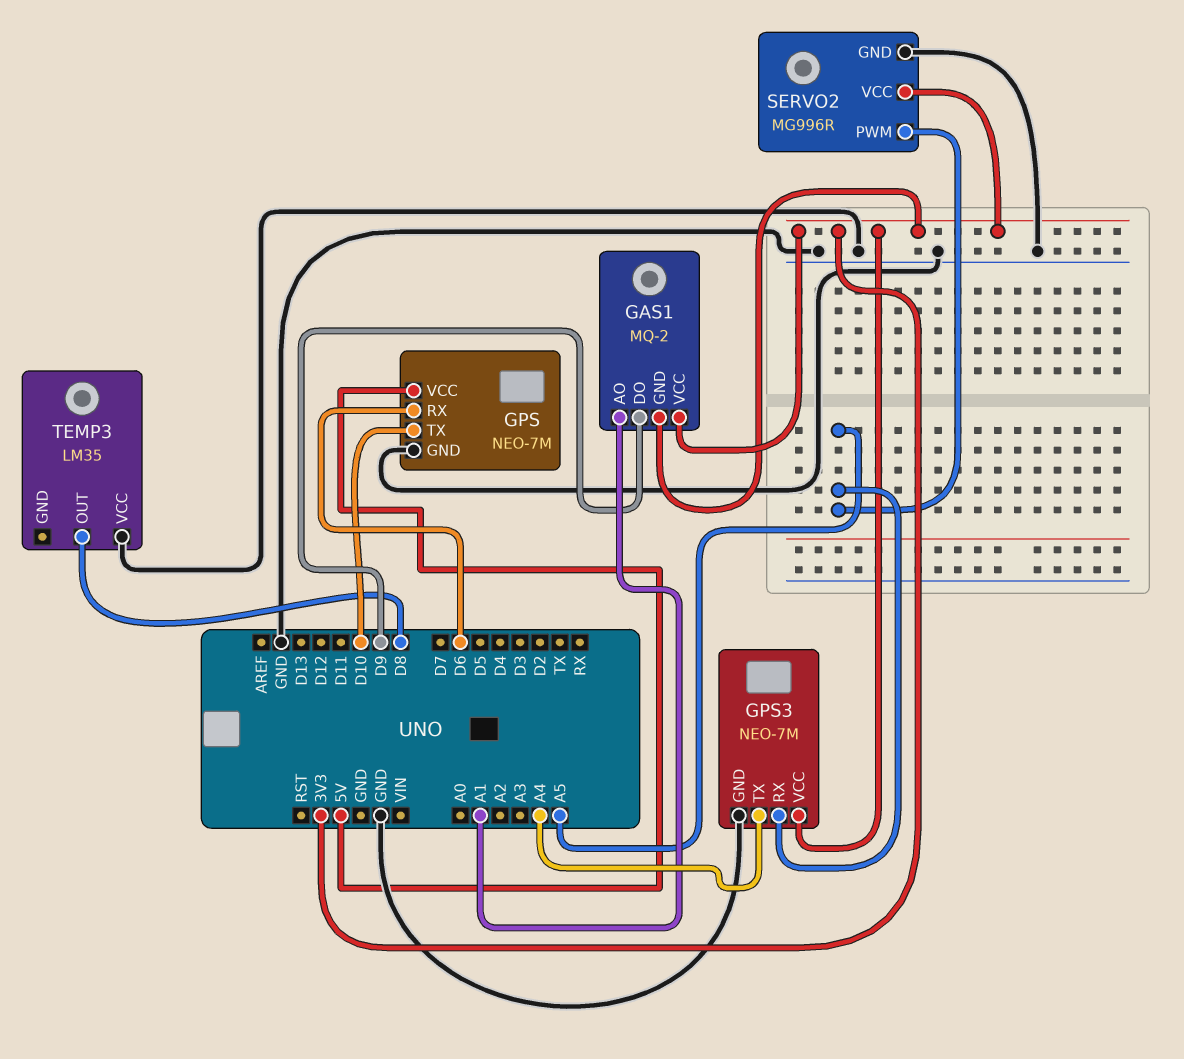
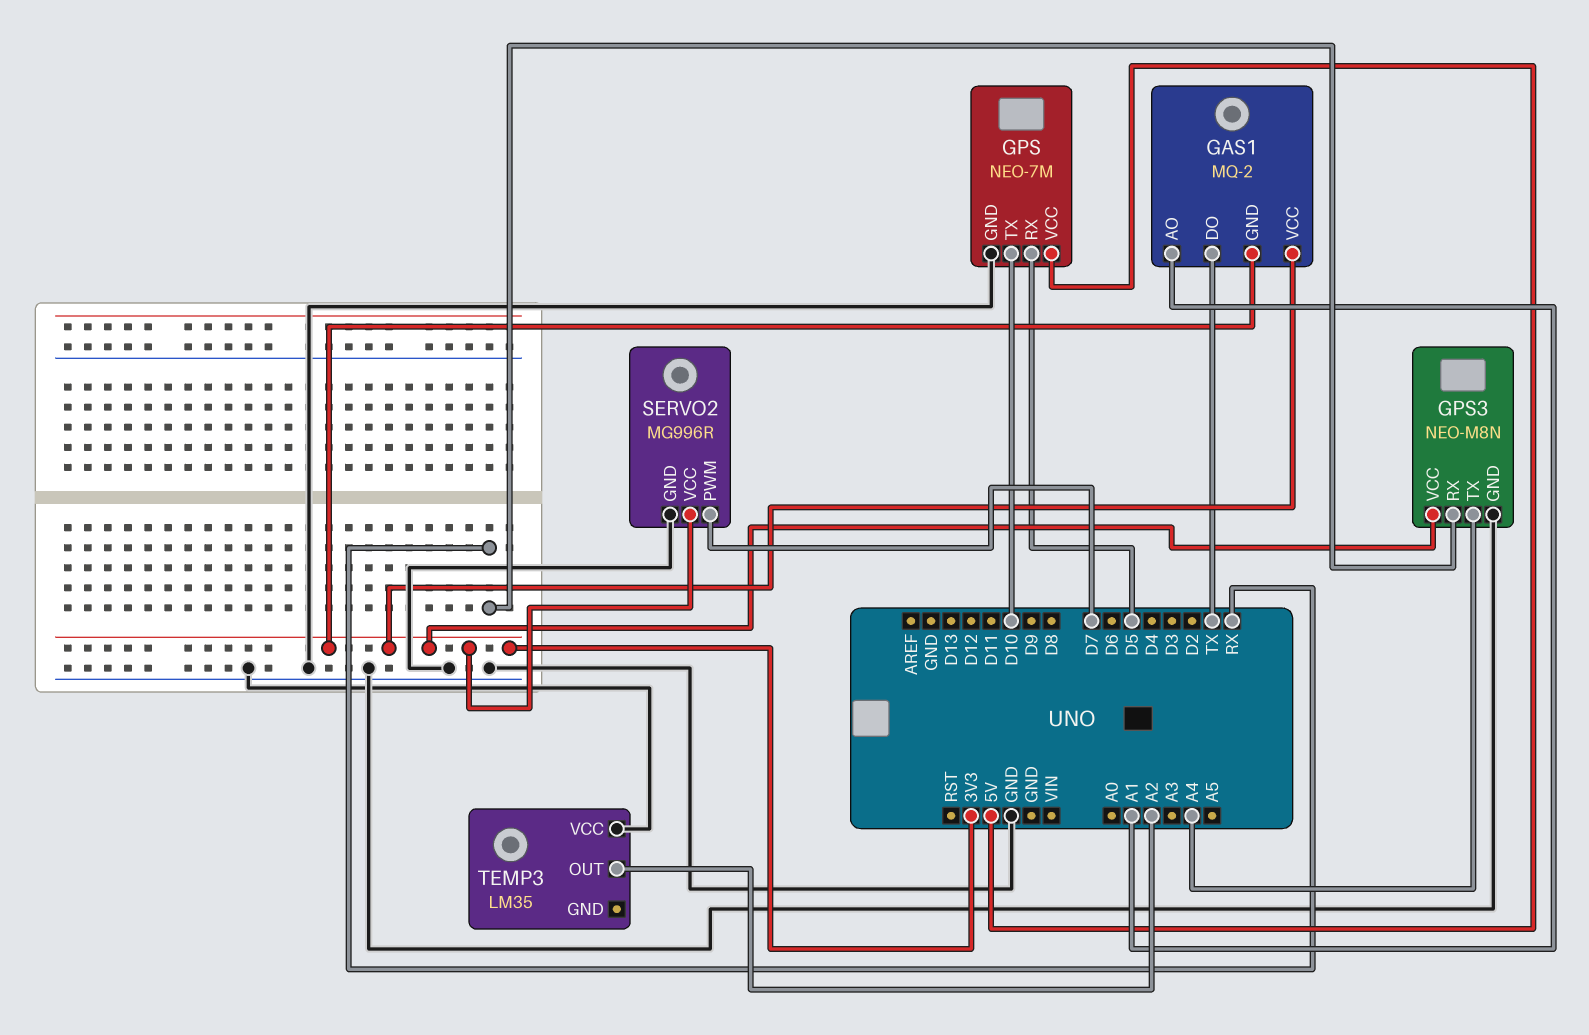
GAS1 pin DO: D9 -> TX
GPS pin RX: D6 -> D5
GPS3: NEO-7M -> NEO-M8N
GPS3 pin RX: A5 -> RX
SERVO2 pin PWM: A5 -> D7
TEMP3 pin OUT: D8 -> A2

